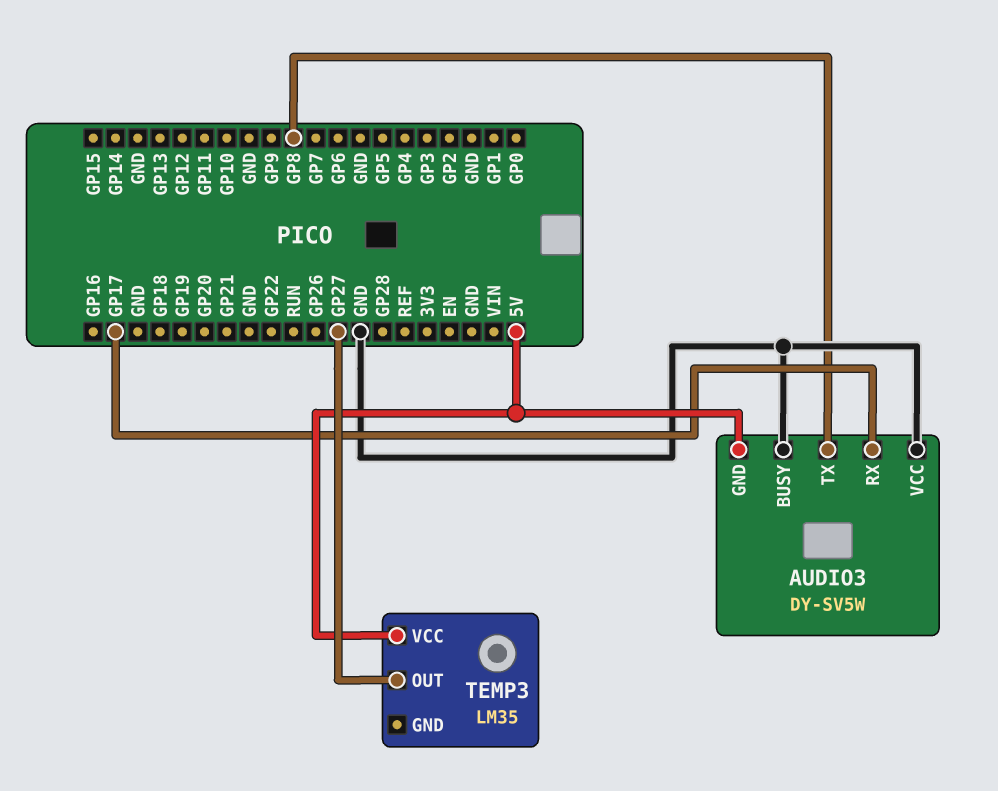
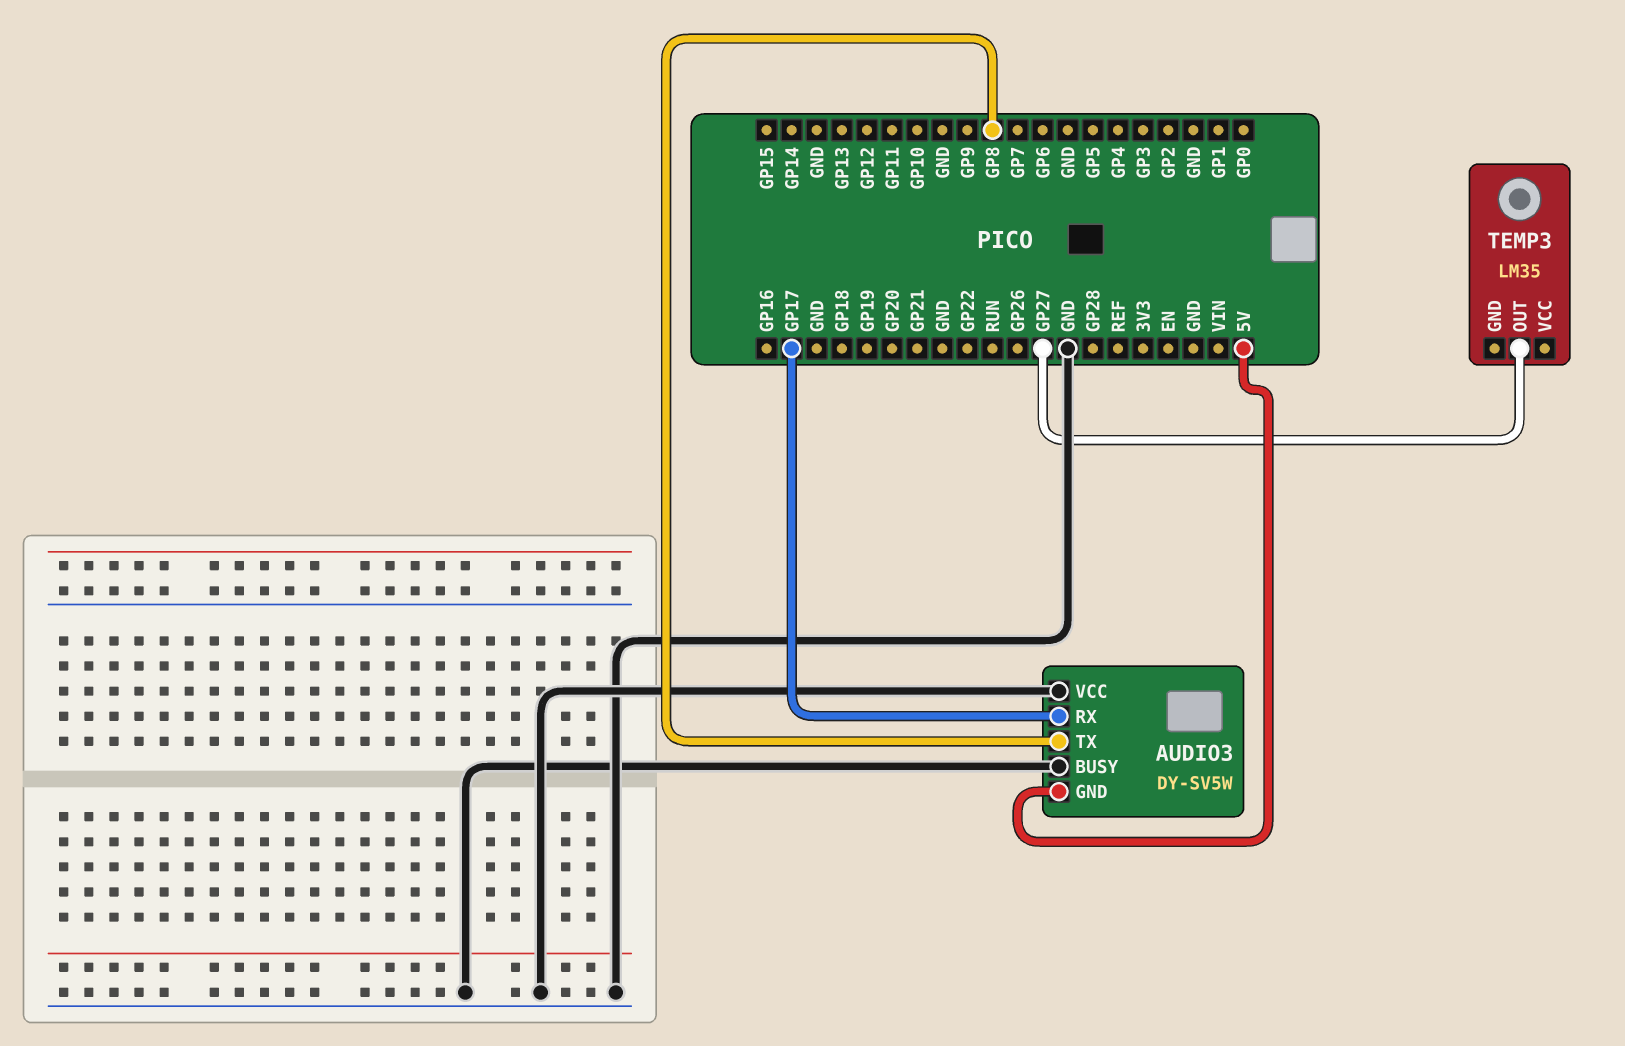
TEMP3 pin VCC: 5V -> none

